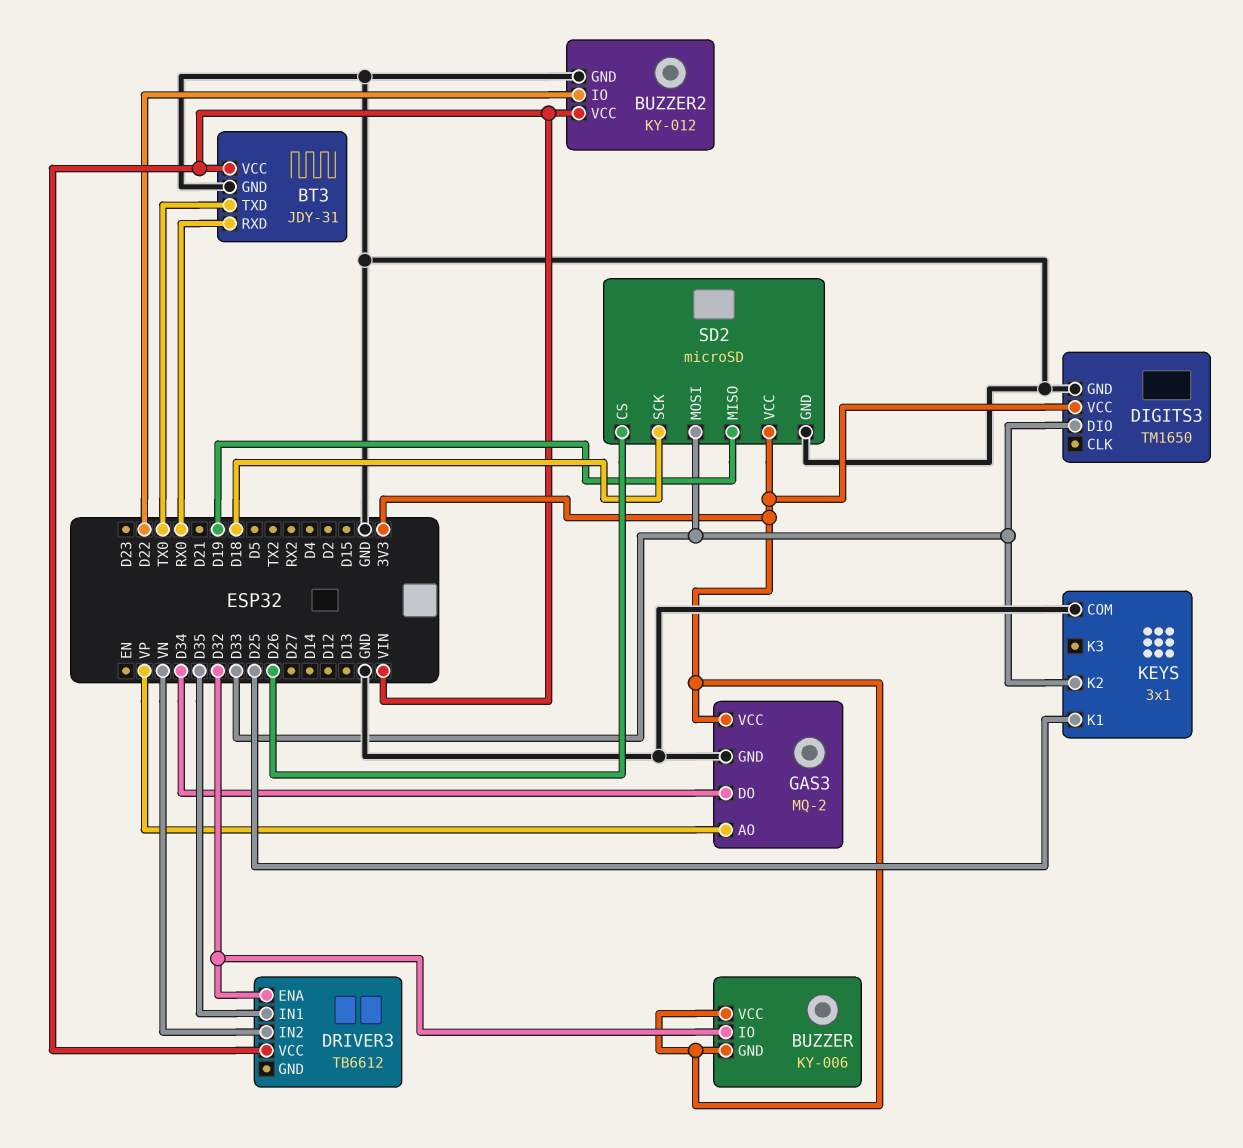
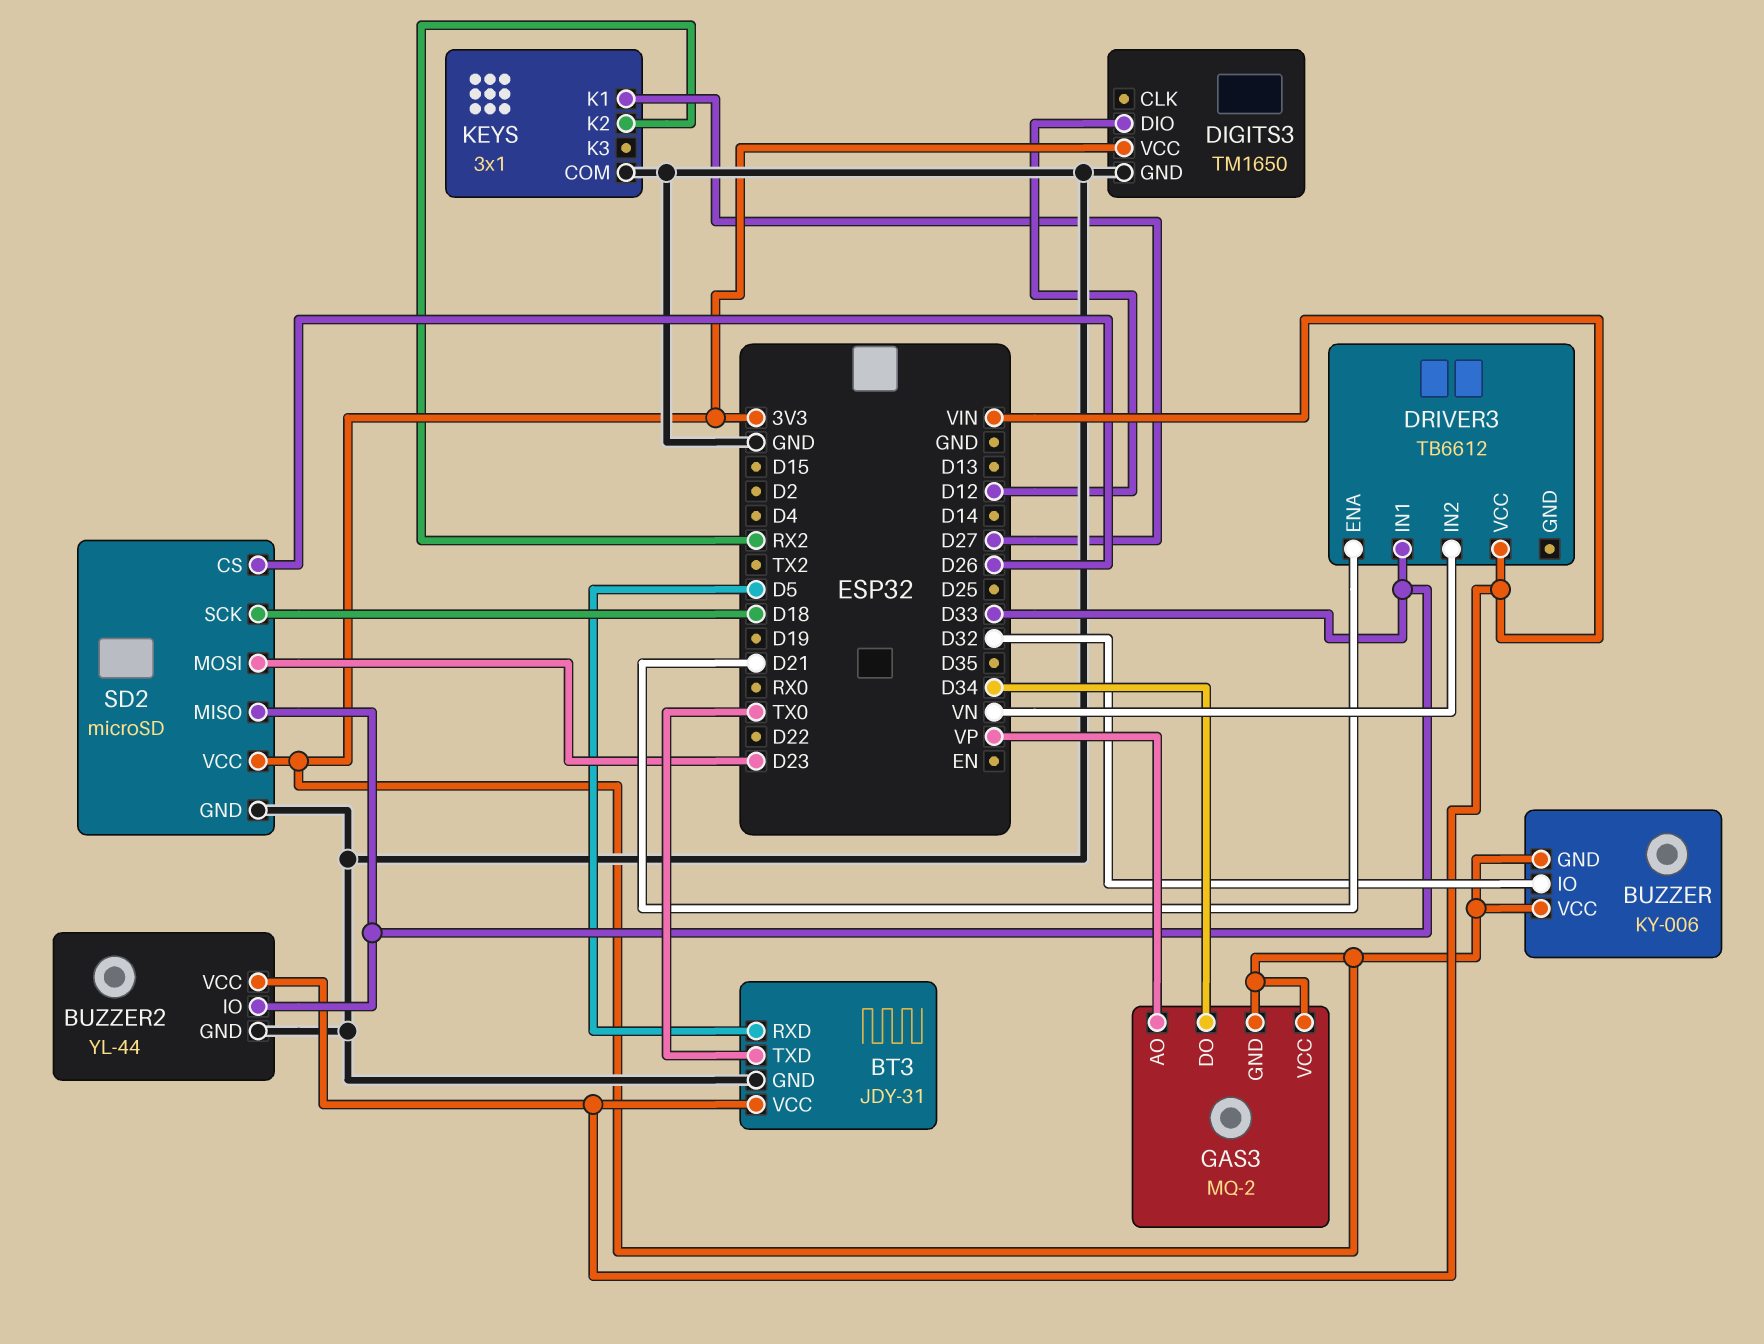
BT3 pin RXD: RX0 -> D5
BUZZER2: KY-012 -> YL-44
BUZZER2 pin IO: D22 -> D33
DIGITS3 pin DIO: D33 -> D12
DRIVER3 pin ENA: D32 -> D21
DRIVER3 pin IN1: D35 -> D33
GAS3 pin GND: GND -> 3V3
KEYS pin K1: D25 -> D27
KEYS pin K2: D33 -> RX2
SD2 pin MISO: D19 -> D33
SD2 pin MOSI: D33 -> D23

